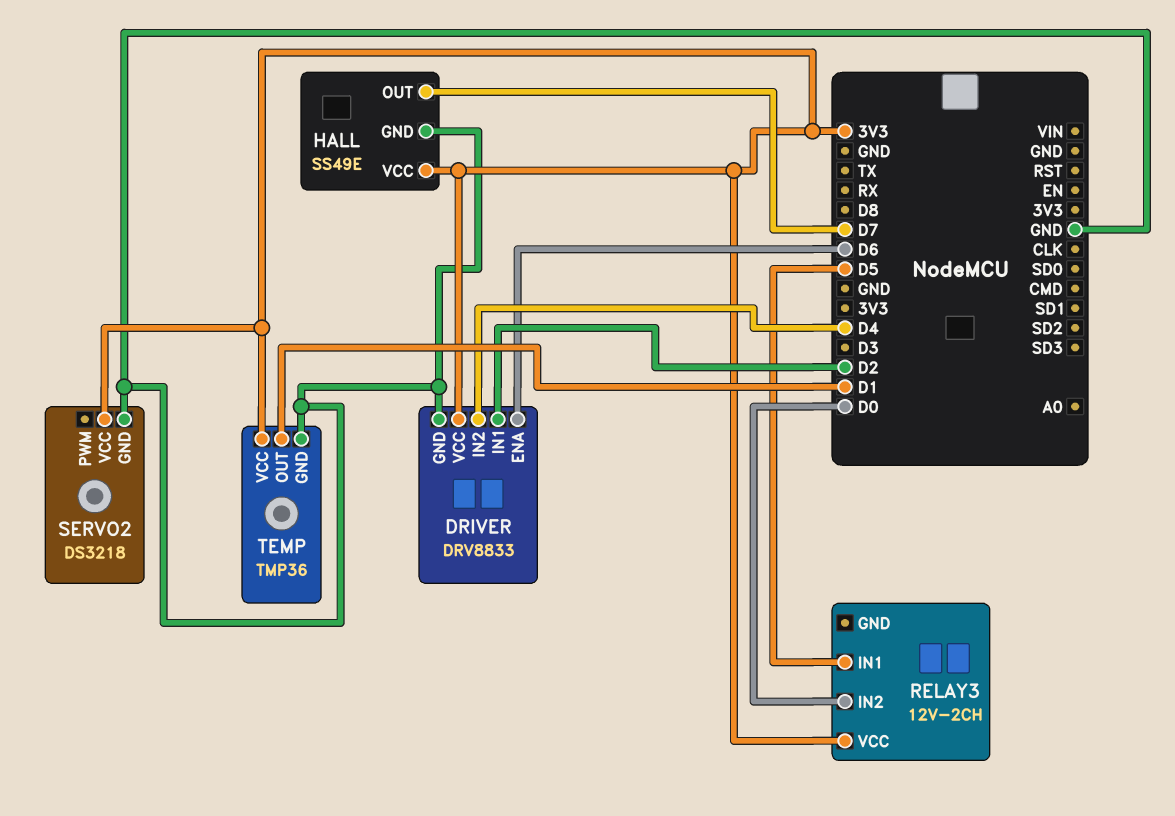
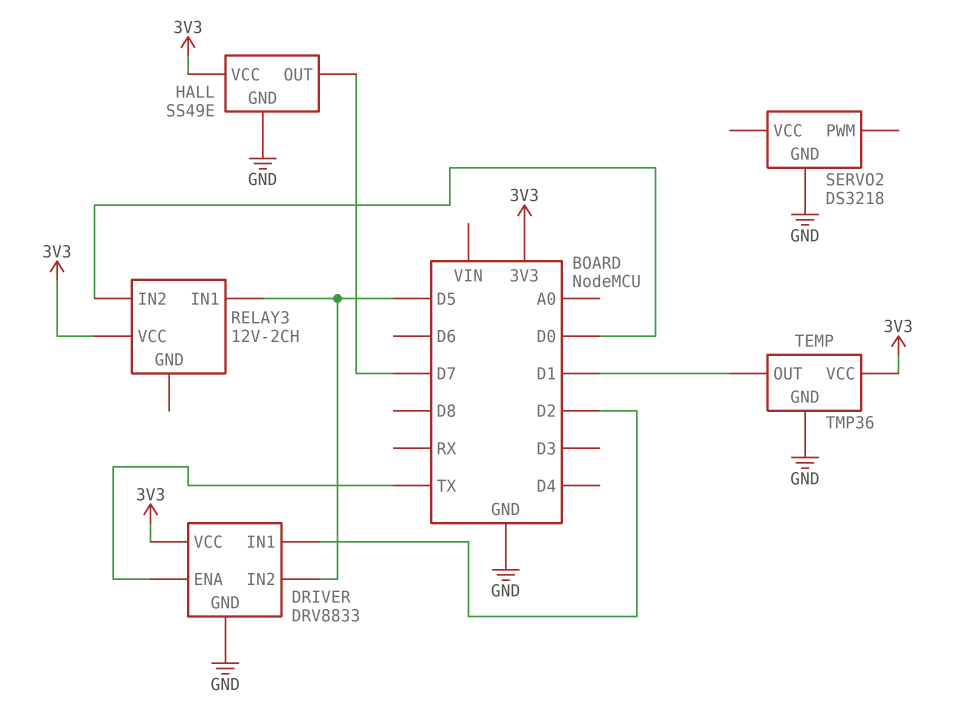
DRIVER pin ENA: D6 -> TX
DRIVER pin IN2: D4 -> D5
SERVO2 pin VCC: 3V3 -> none

